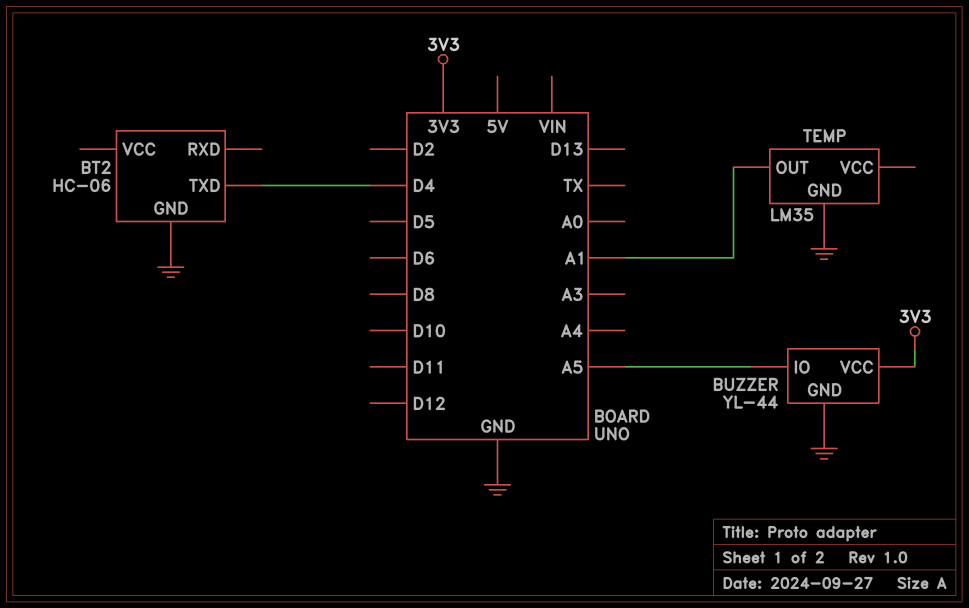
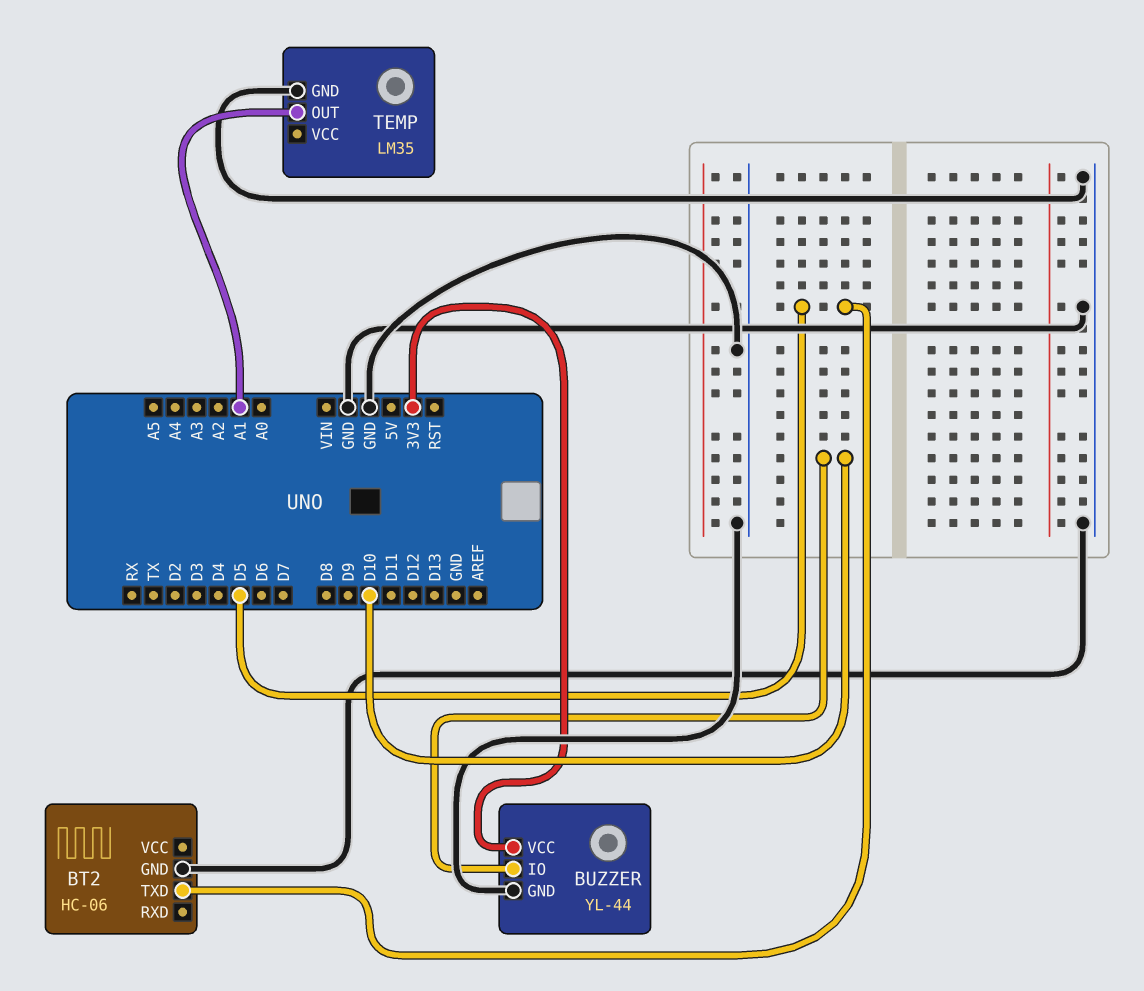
BT2 pin TXD: D4 -> D5
BUZZER pin IO: A5 -> D10

